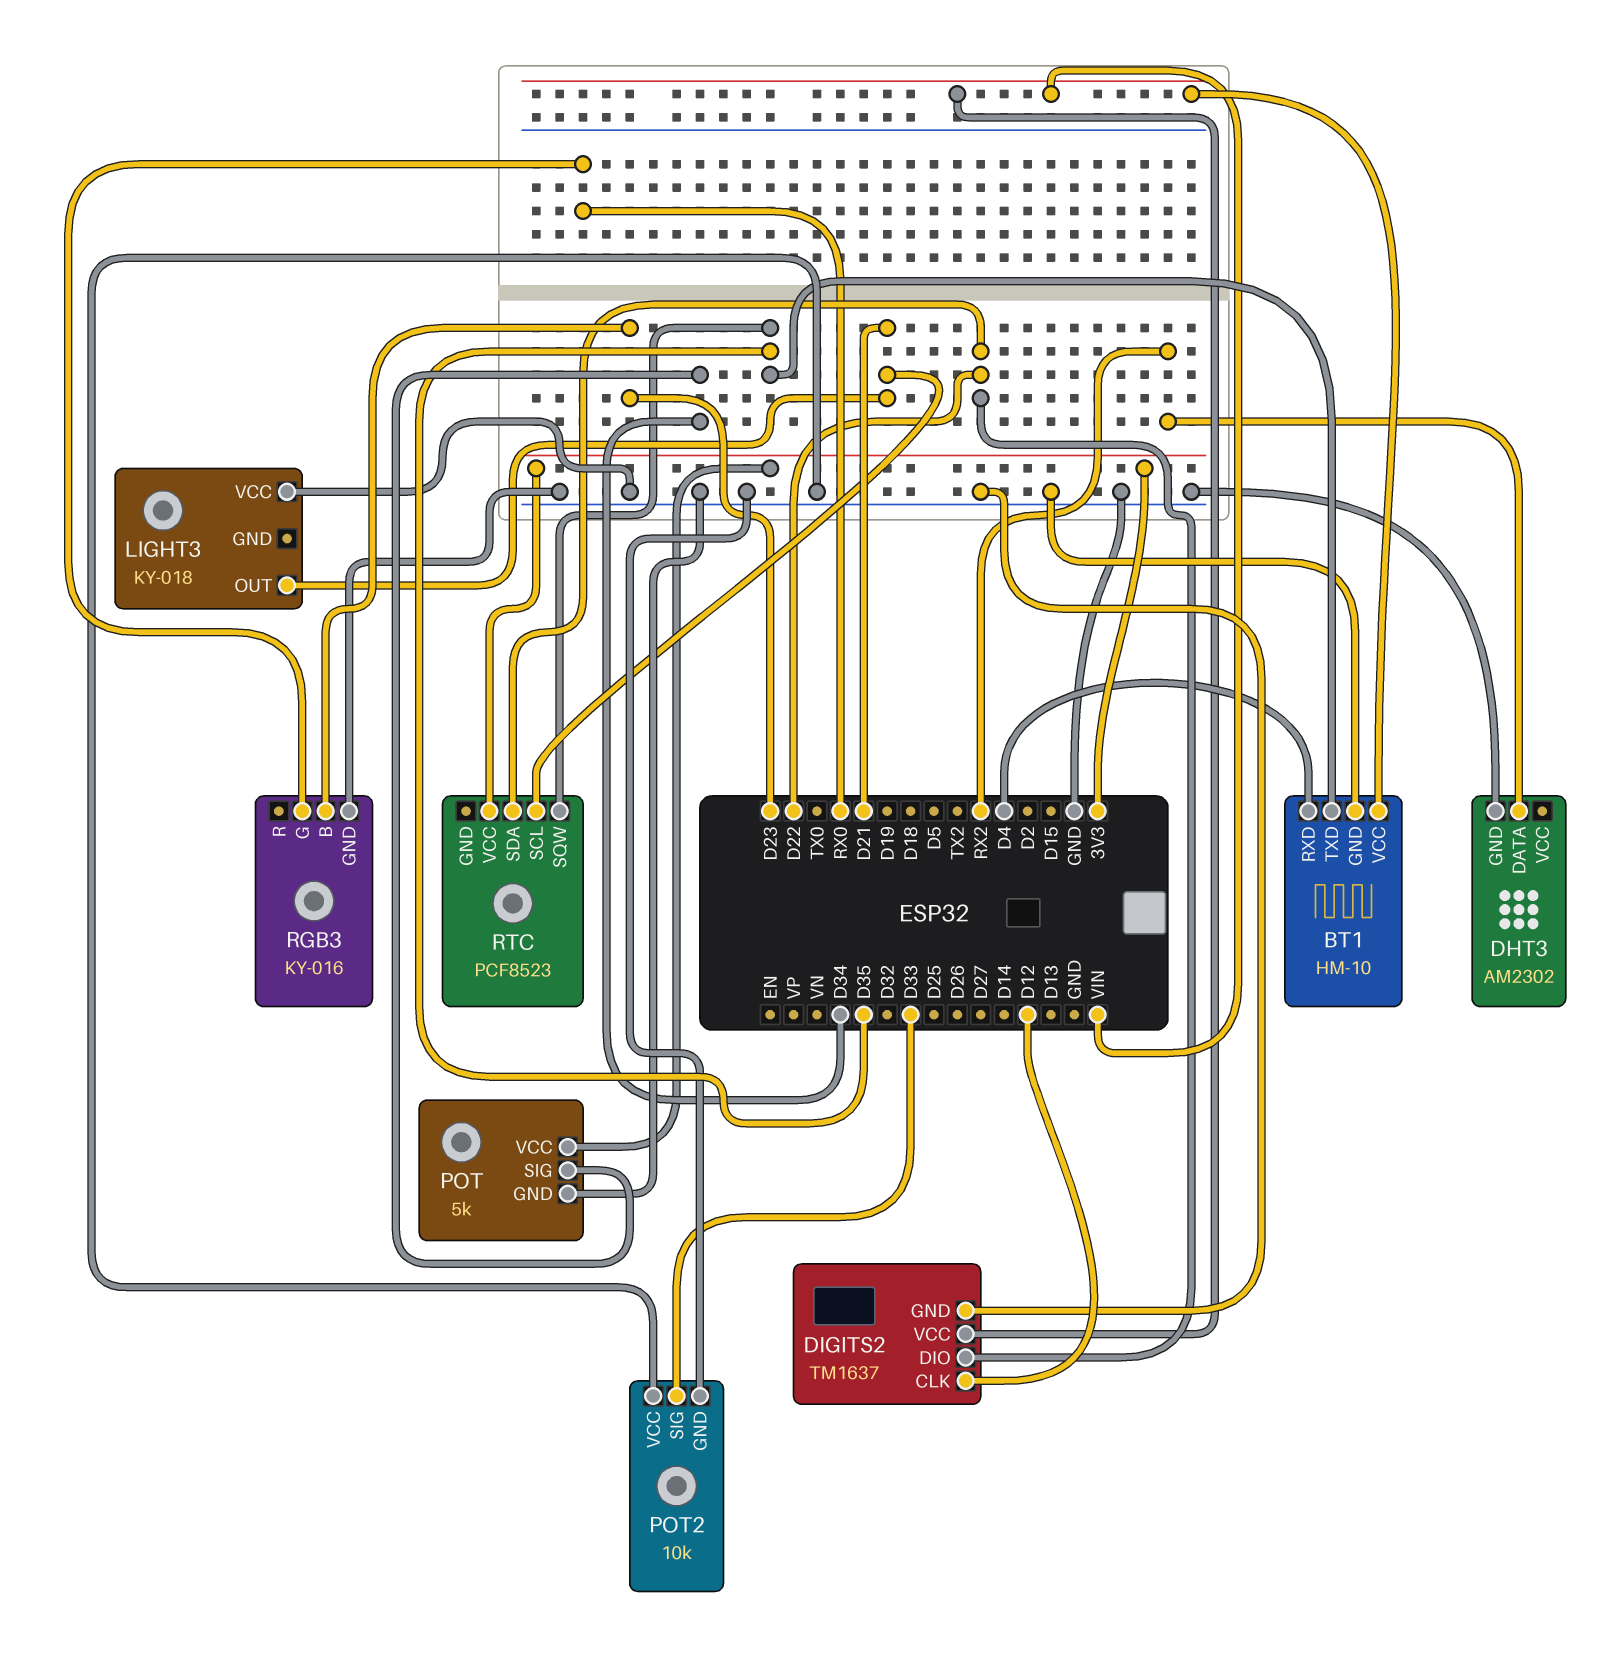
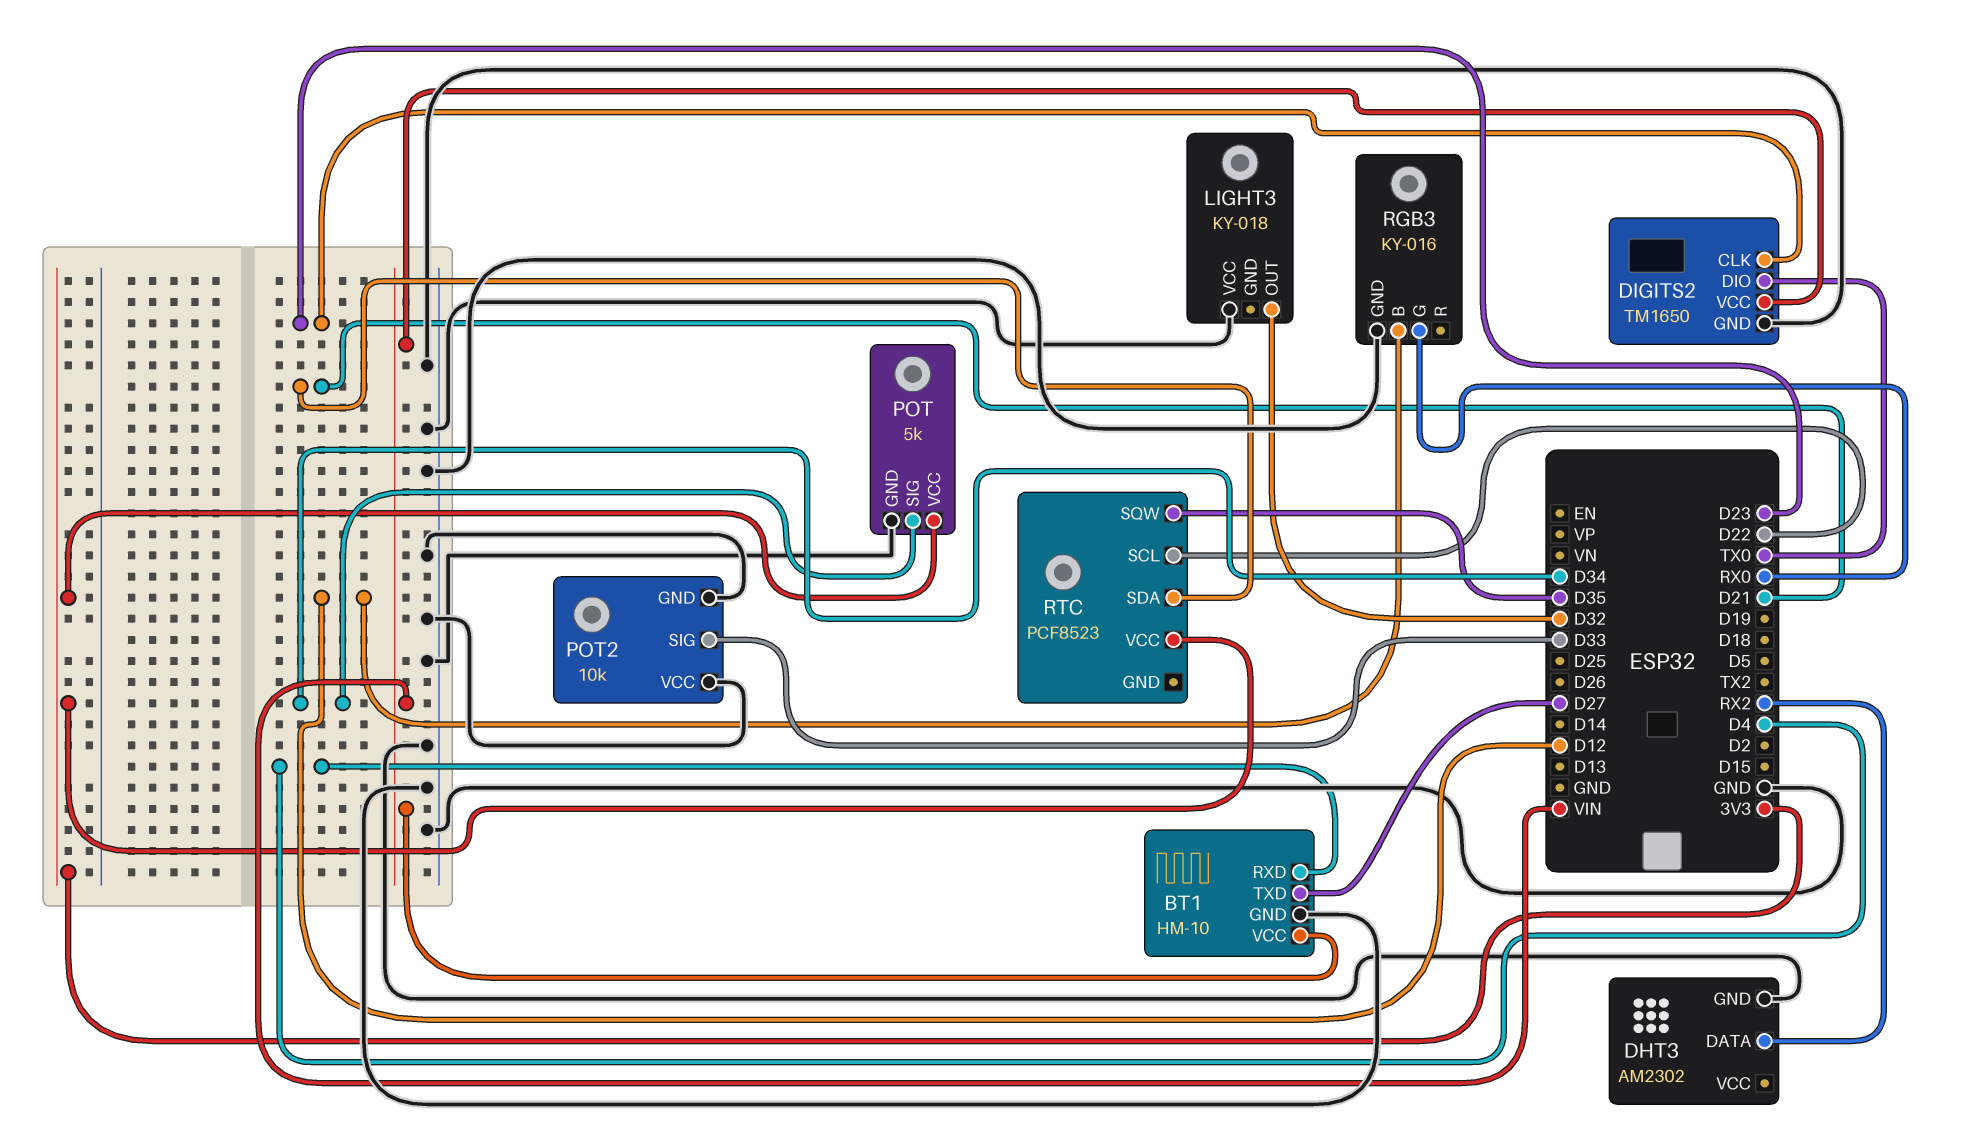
BT1 pin TXD: D35 -> D27
DIGITS2: TM1637 -> TM1650
DIGITS2 pin CLK: D12 -> D23
DIGITS2 pin DIO: D22 -> TX0
LIGHT3 pin OUT: D21 -> D32
RGB3 pin B: D23 -> D12
RTC pin SCL: D21 -> D22
RTC pin SDA: D22 -> D21

